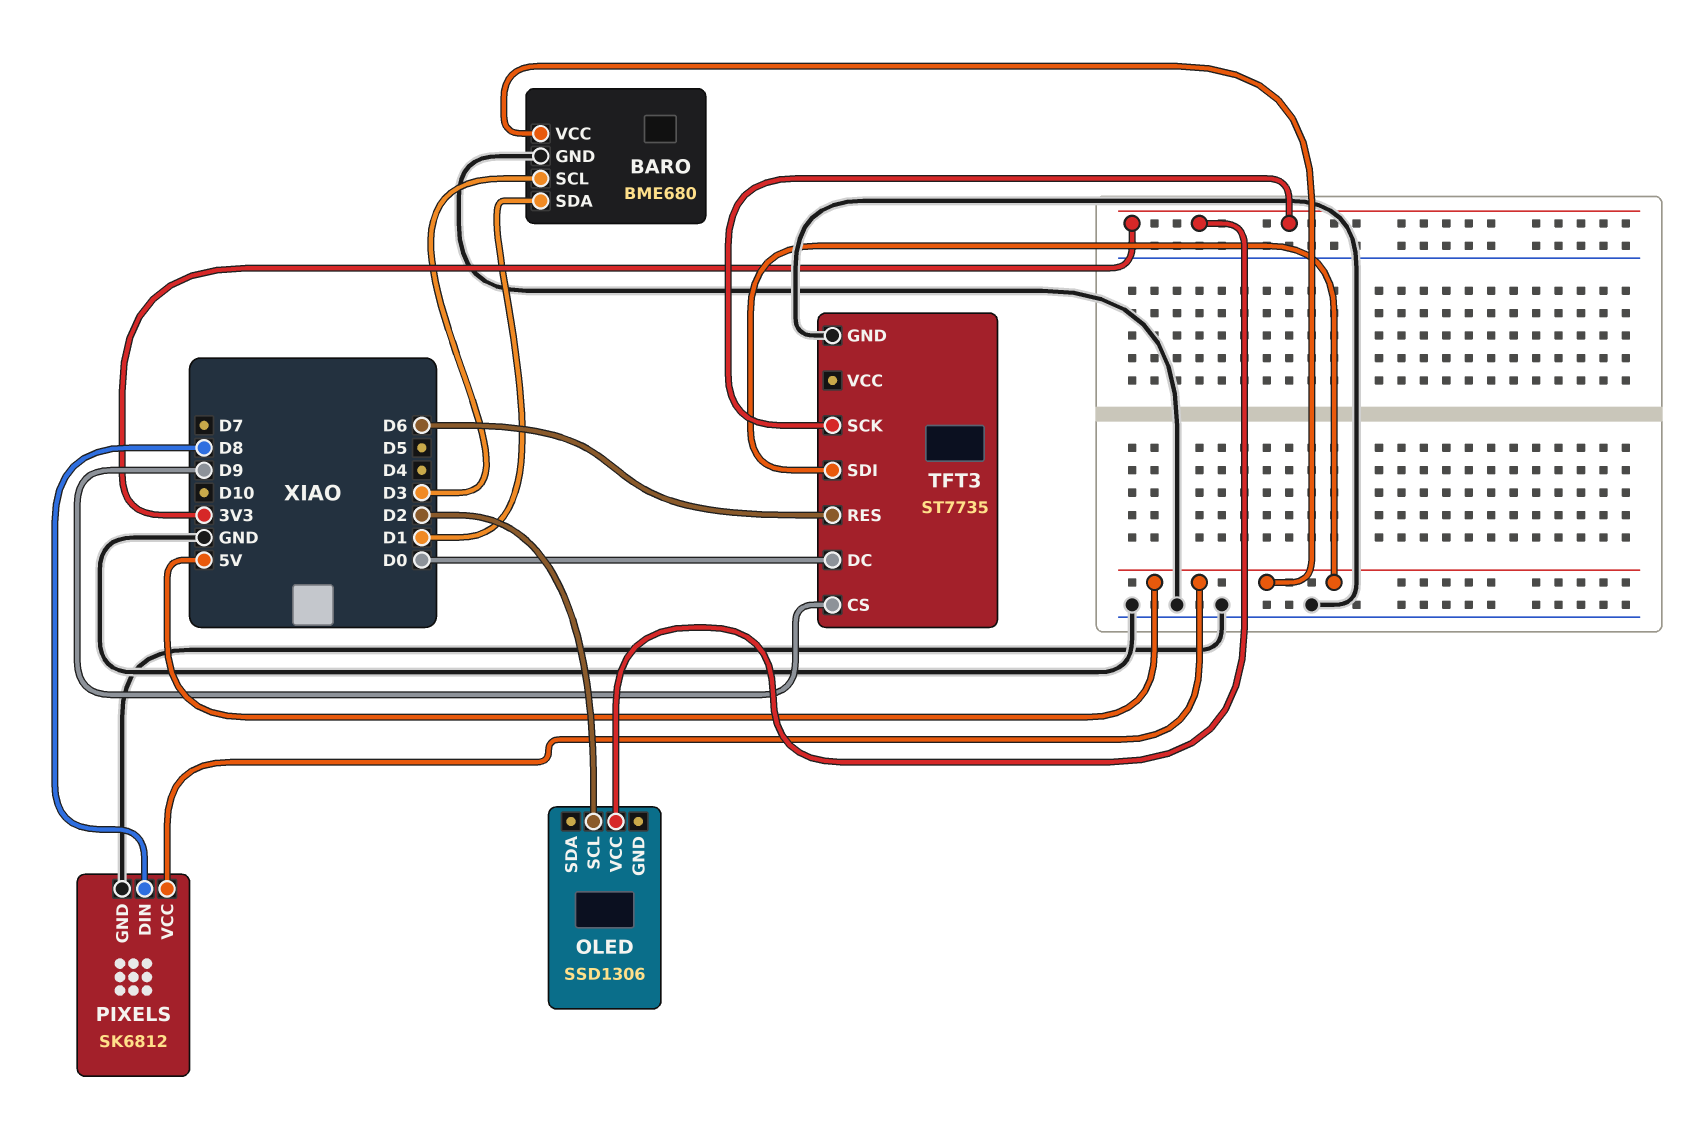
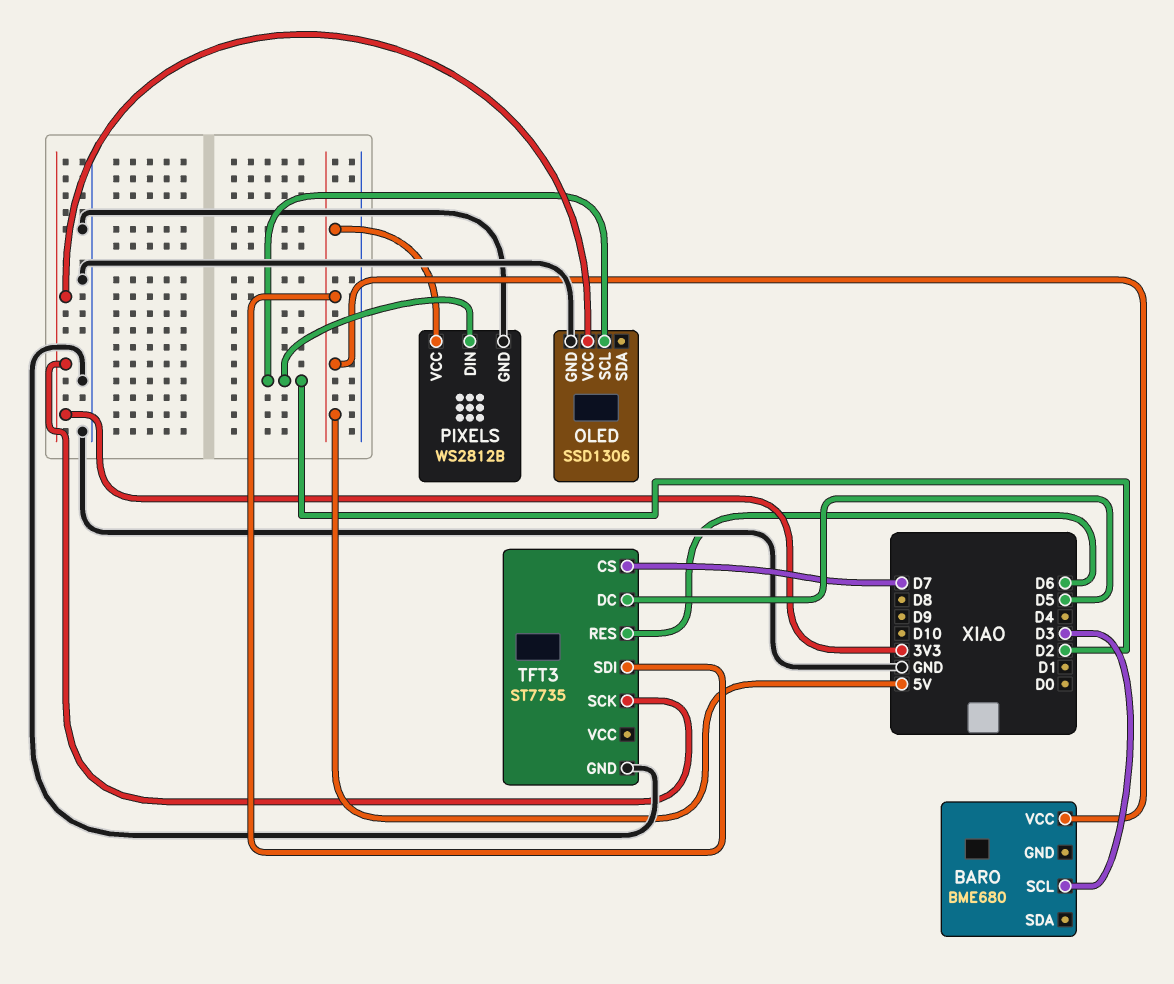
BARO pin GND: GND -> none
BARO pin SDA: D1 -> none
OLED pin GND: none -> GND
PIXELS: SK6812 -> WS2812B
PIXELS pin DIN: D8 -> D2
TFT3 pin CS: D9 -> D7
TFT3 pin DC: D0 -> D5

